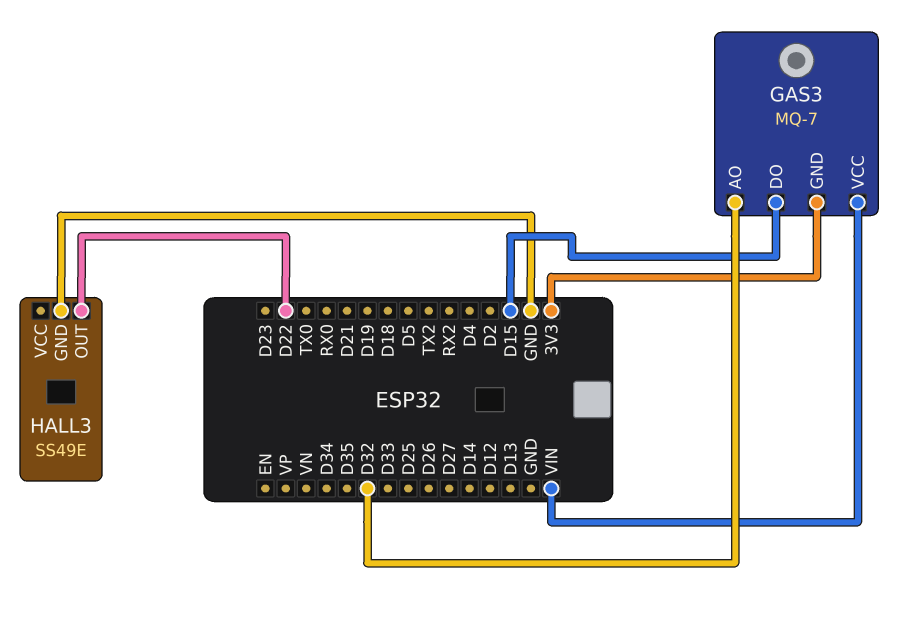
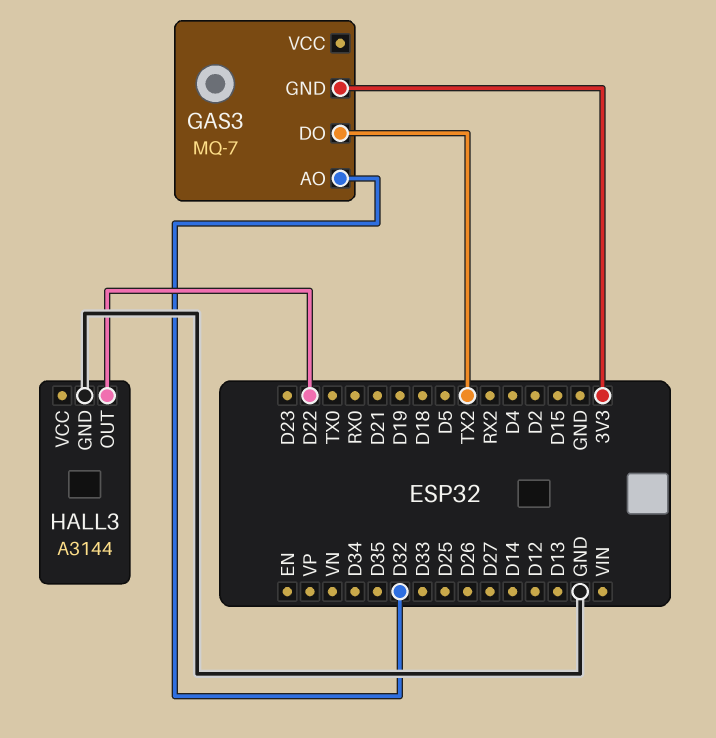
GAS3 pin DO: D15 -> TX2
GAS3 pin VCC: VIN -> none
HALL3: SS49E -> A3144

